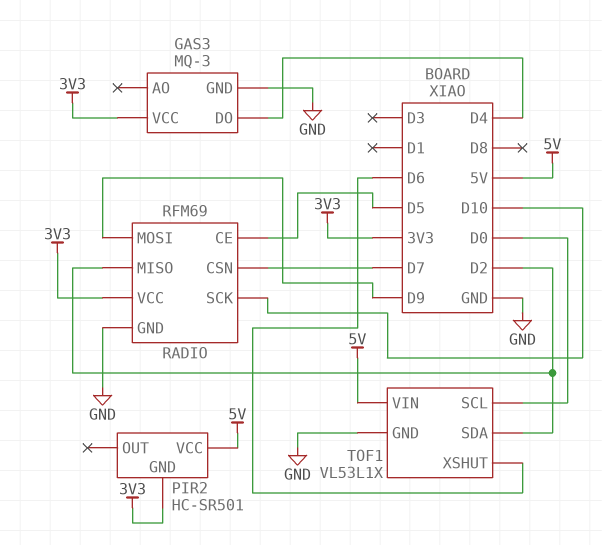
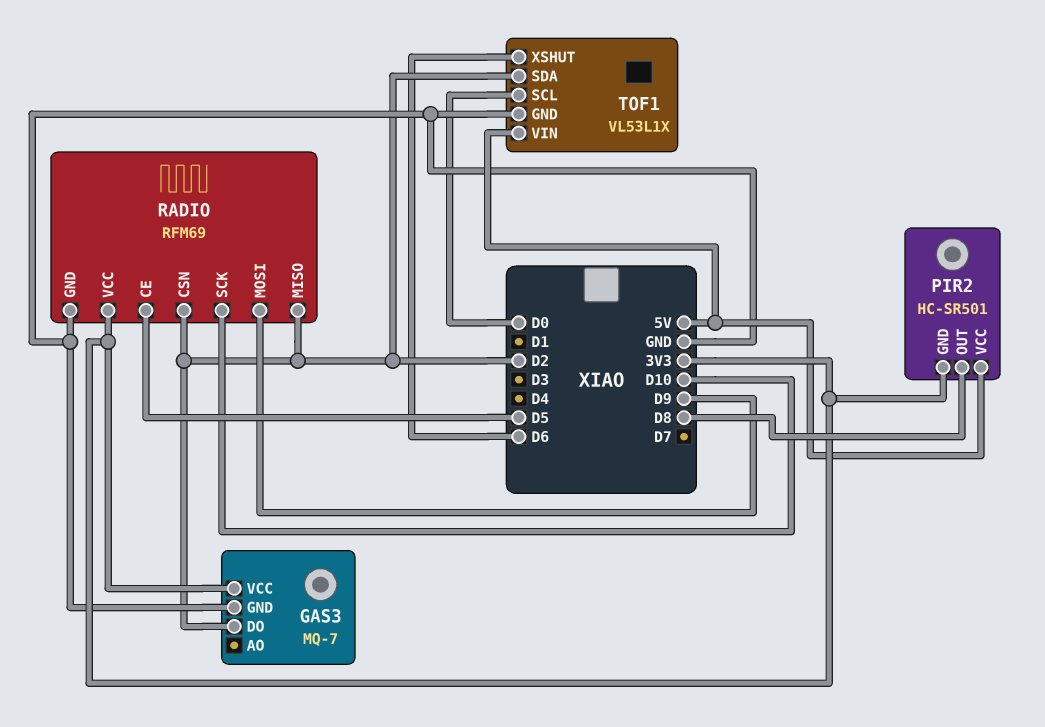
GAS3: MQ-3 -> MQ-7
GAS3 pin DO: D4 -> D2
PIR2 pin OUT: none -> D8
RADIO pin CSN: D7 -> D2

